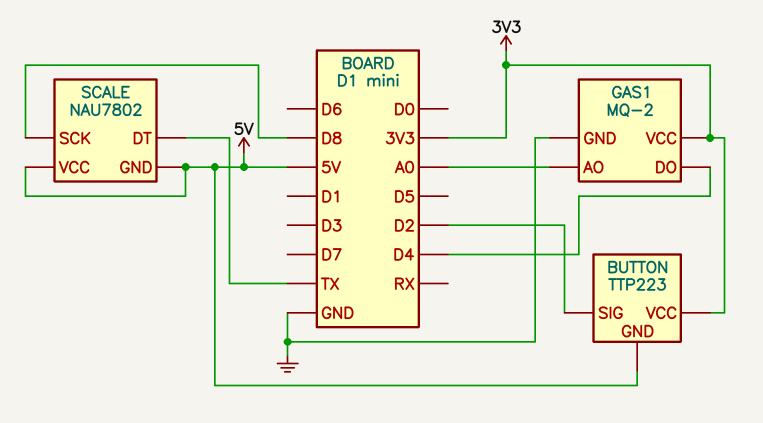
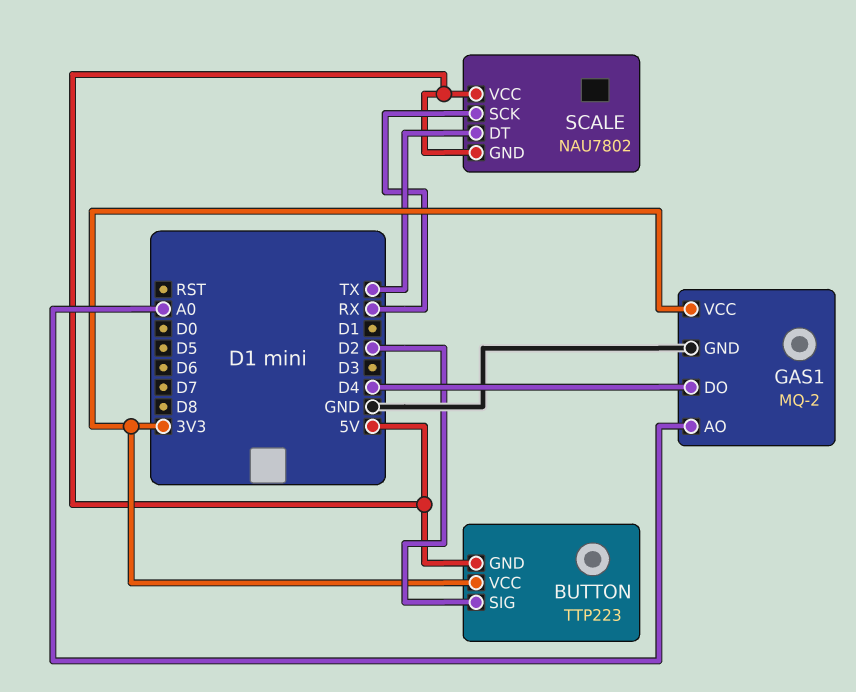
SCALE pin SCK: D8 -> RX

